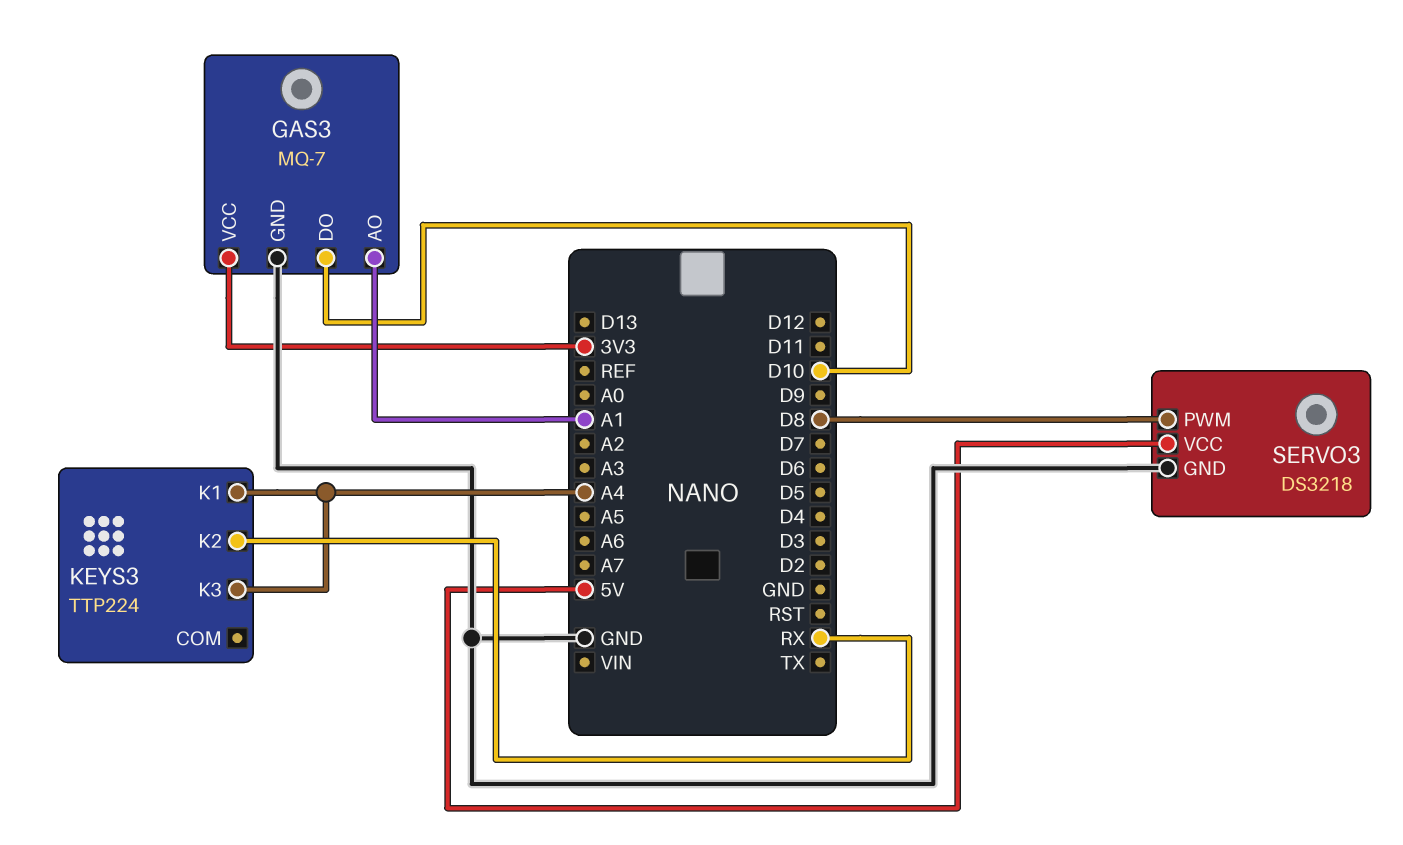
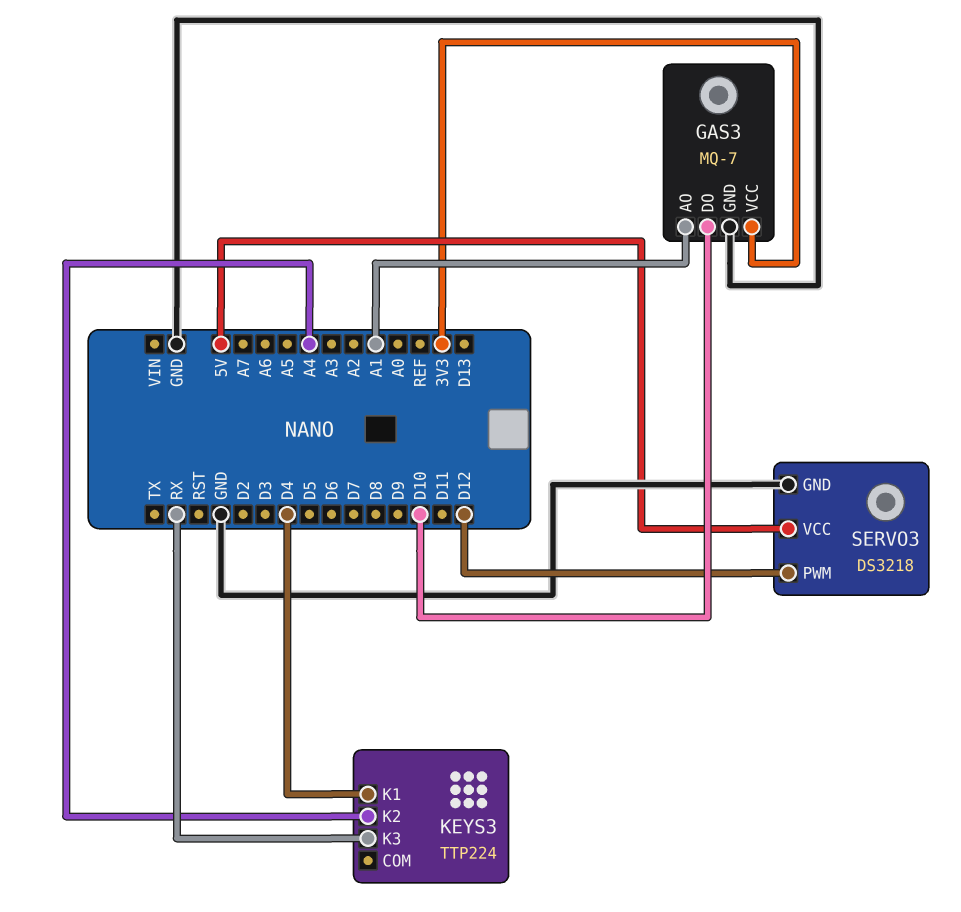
KEYS3 pin K1: A4 -> D4
KEYS3 pin K2: RX -> A4
KEYS3 pin K3: A4 -> RX
SERVO3 pin PWM: D8 -> D12

